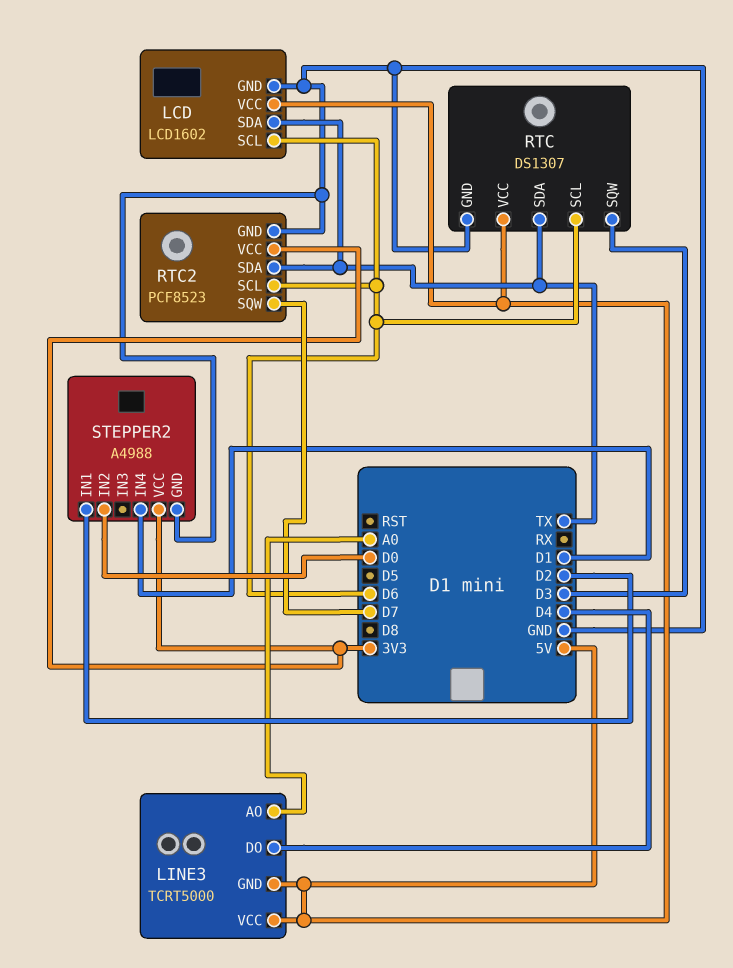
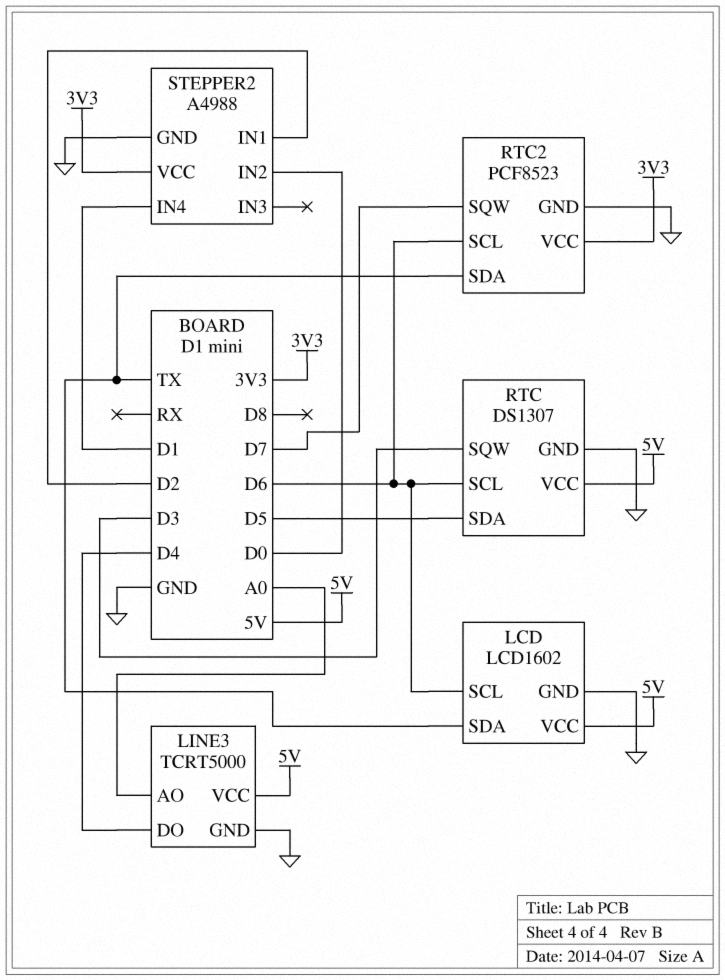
LINE3 pin GND: 5V -> GND
RTC pin SDA: TX -> D5

